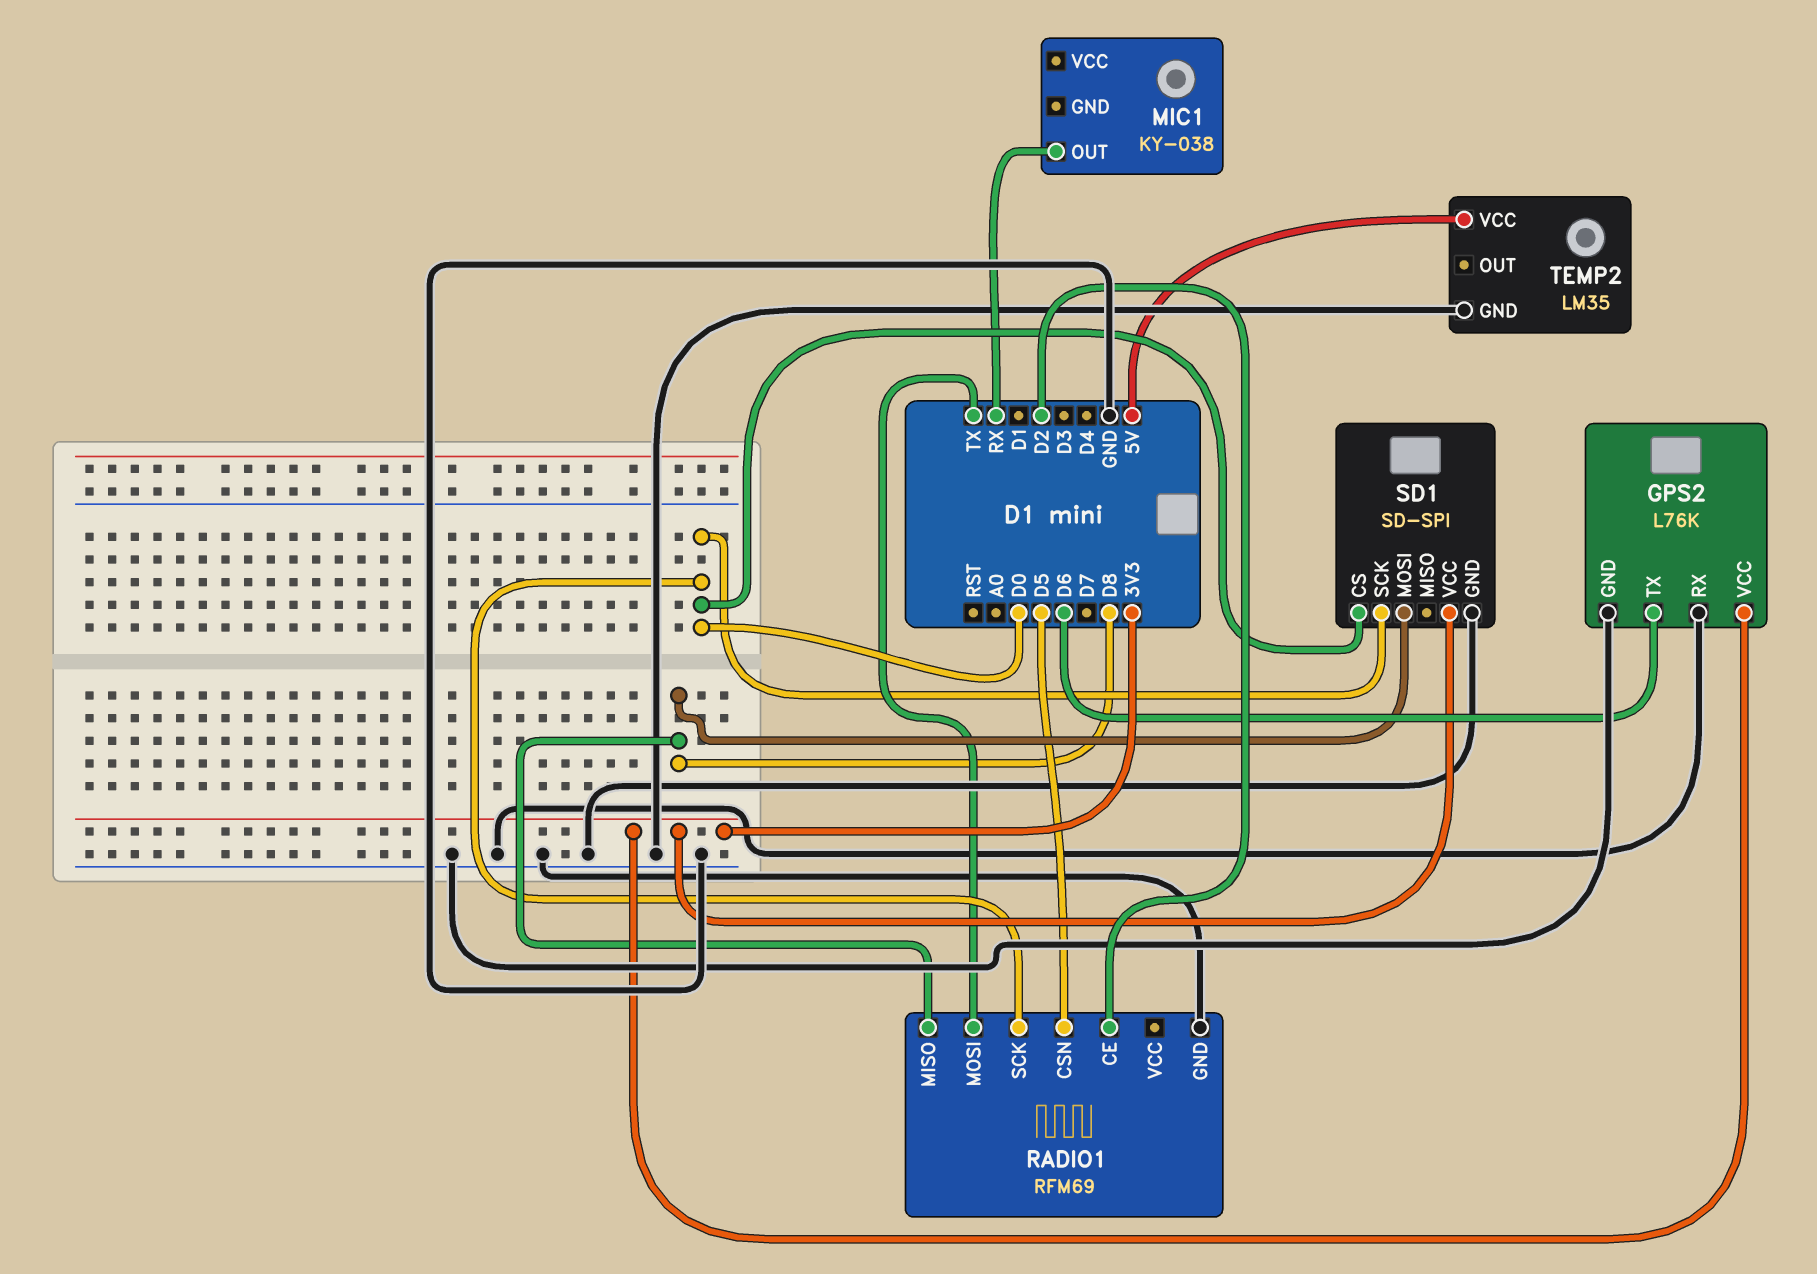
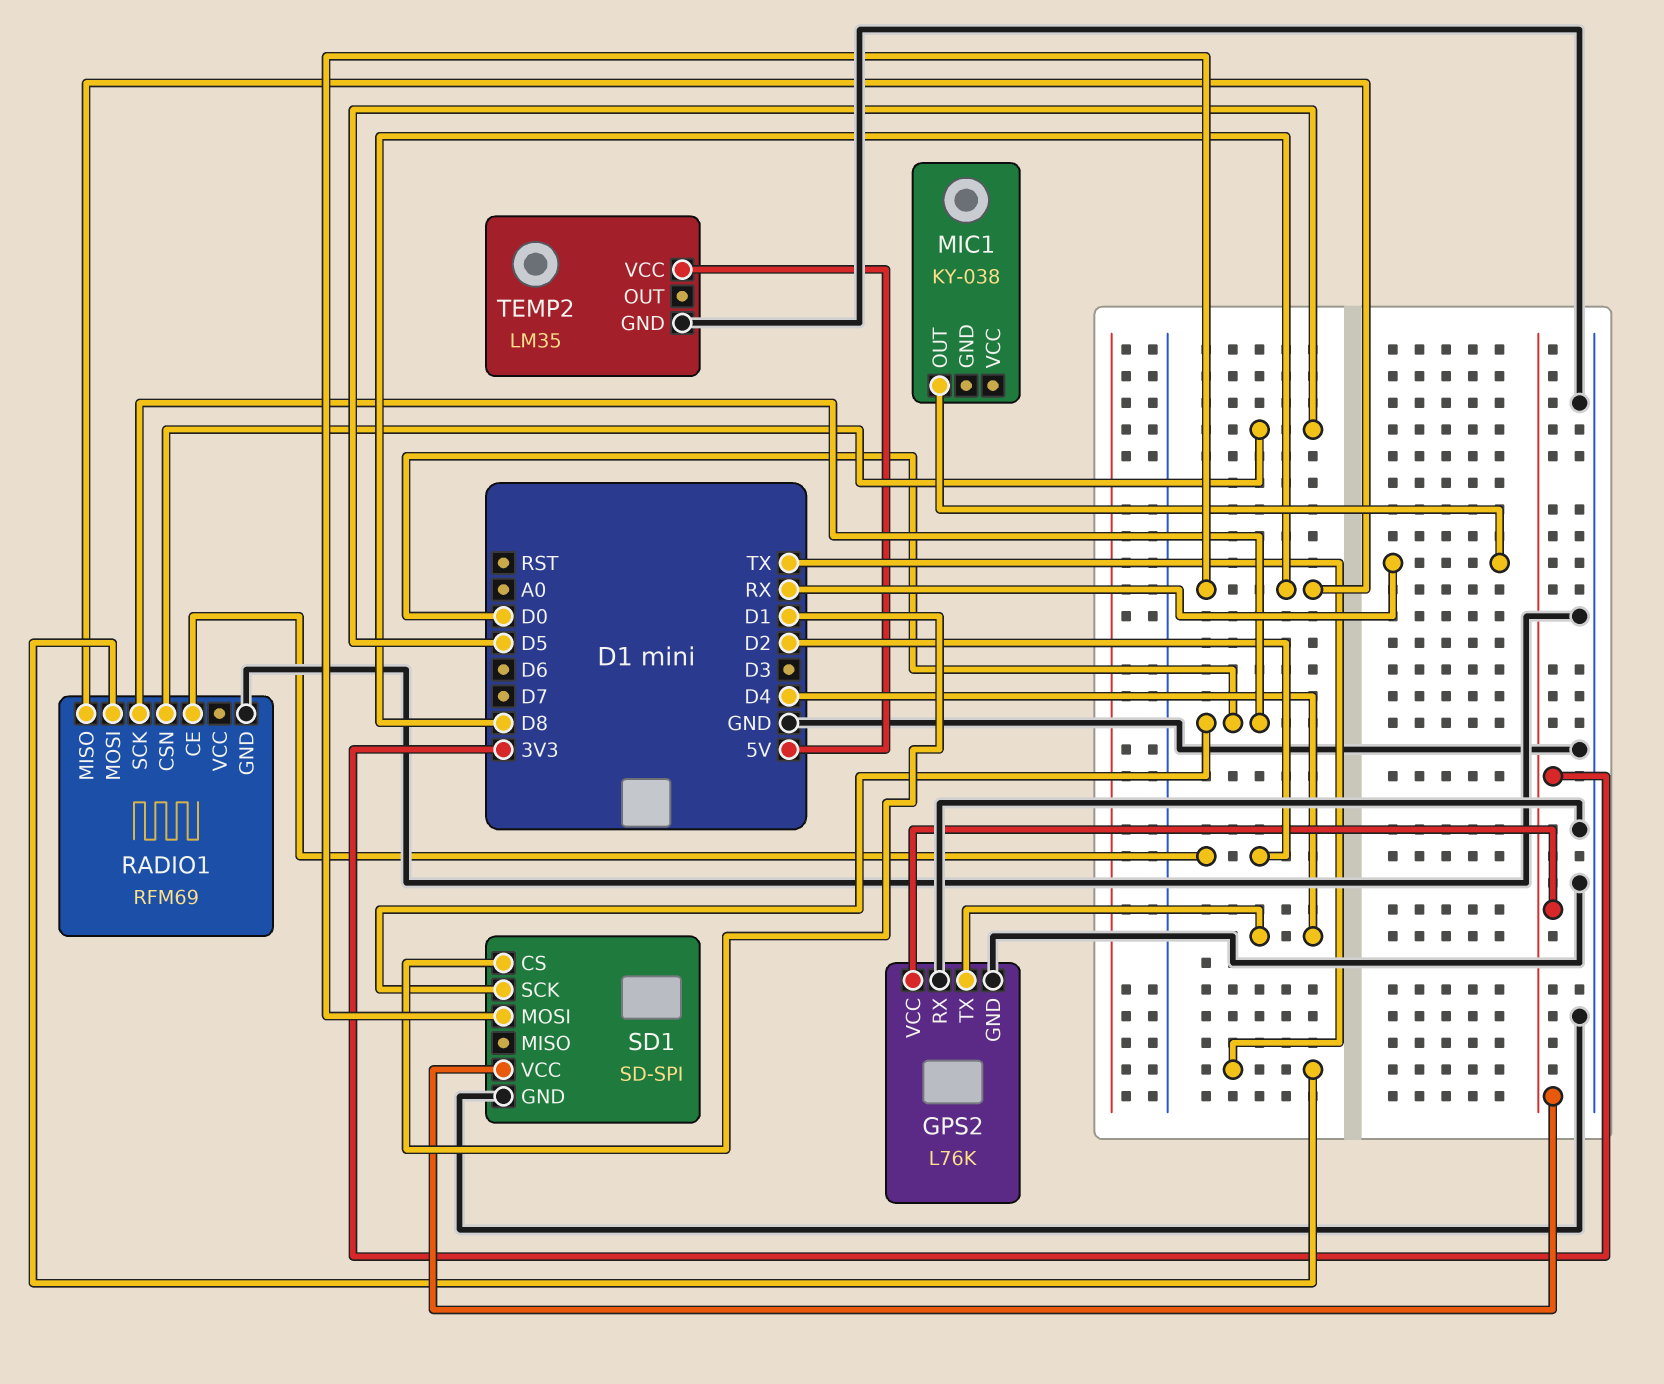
GPS2 pin TX: D6 -> D4
SD1 pin CS: D0 -> D1

